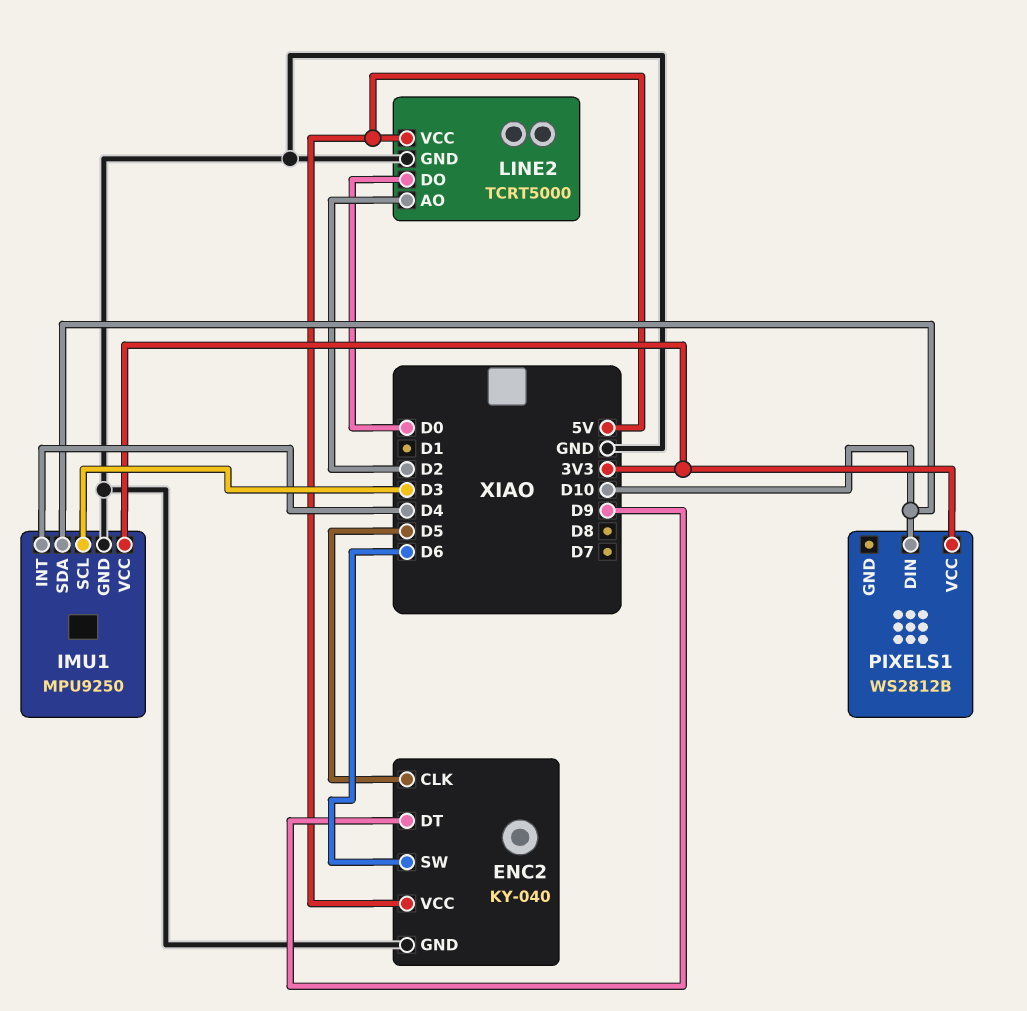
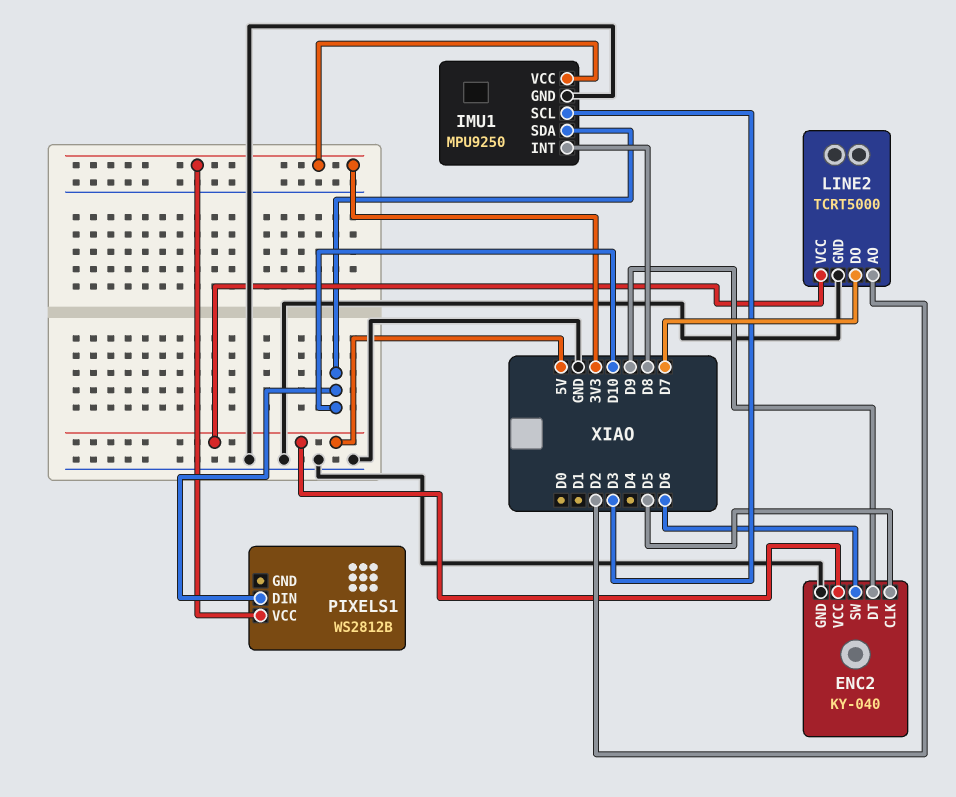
IMU1 pin INT: D4 -> D8
LINE2 pin DO: D0 -> D7

